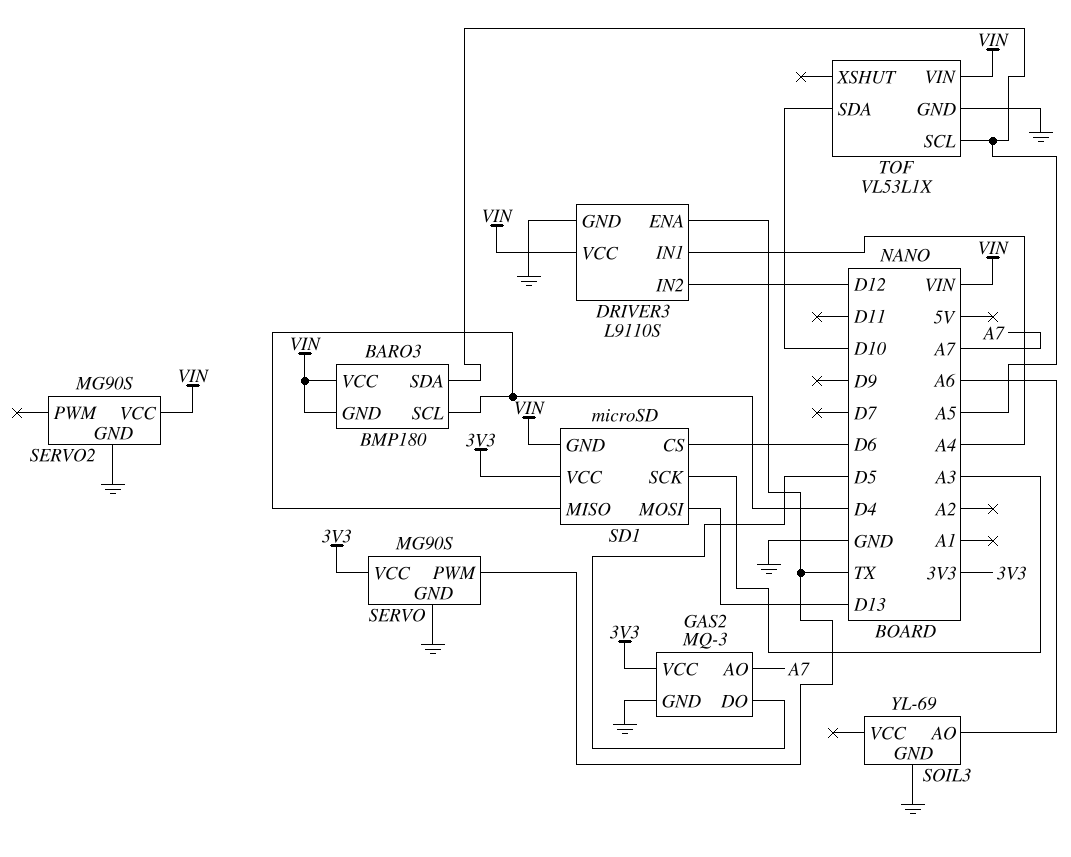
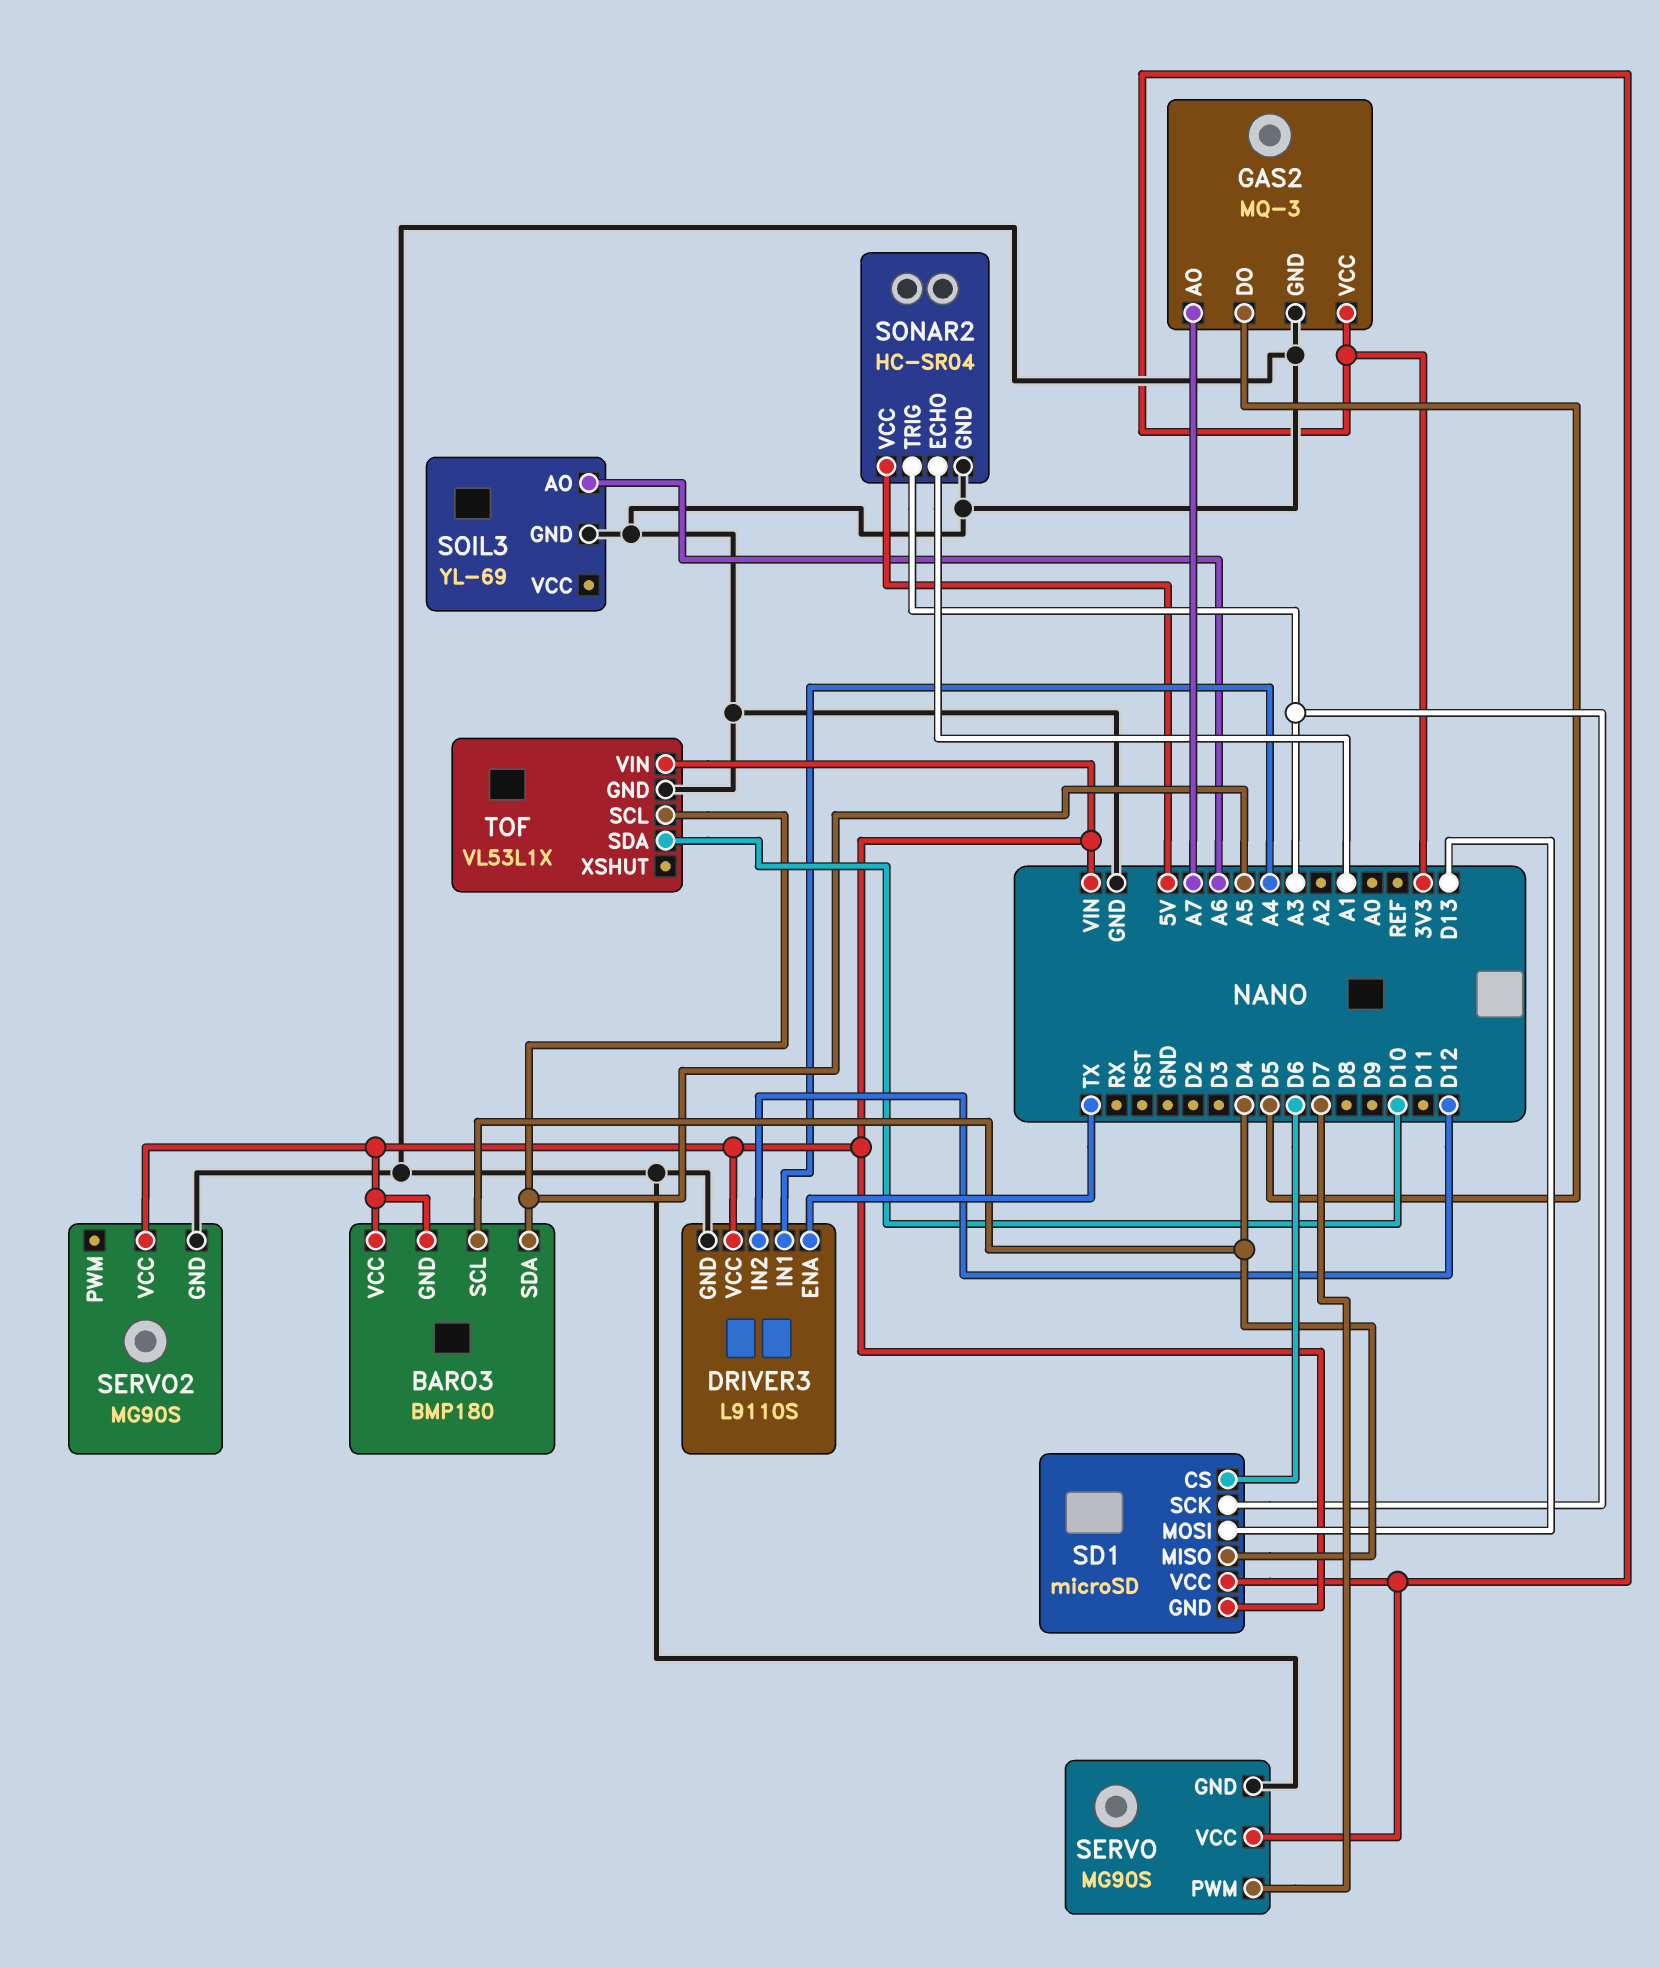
SERVO pin PWM: TX -> D7
SONAR2: none -> HC-SR04
SONAR2 pin ECHO: none -> A1
SONAR2 pin GND: none -> GND
SONAR2 pin TRIG: none -> A3
SONAR2 pin VCC: none -> 5V

